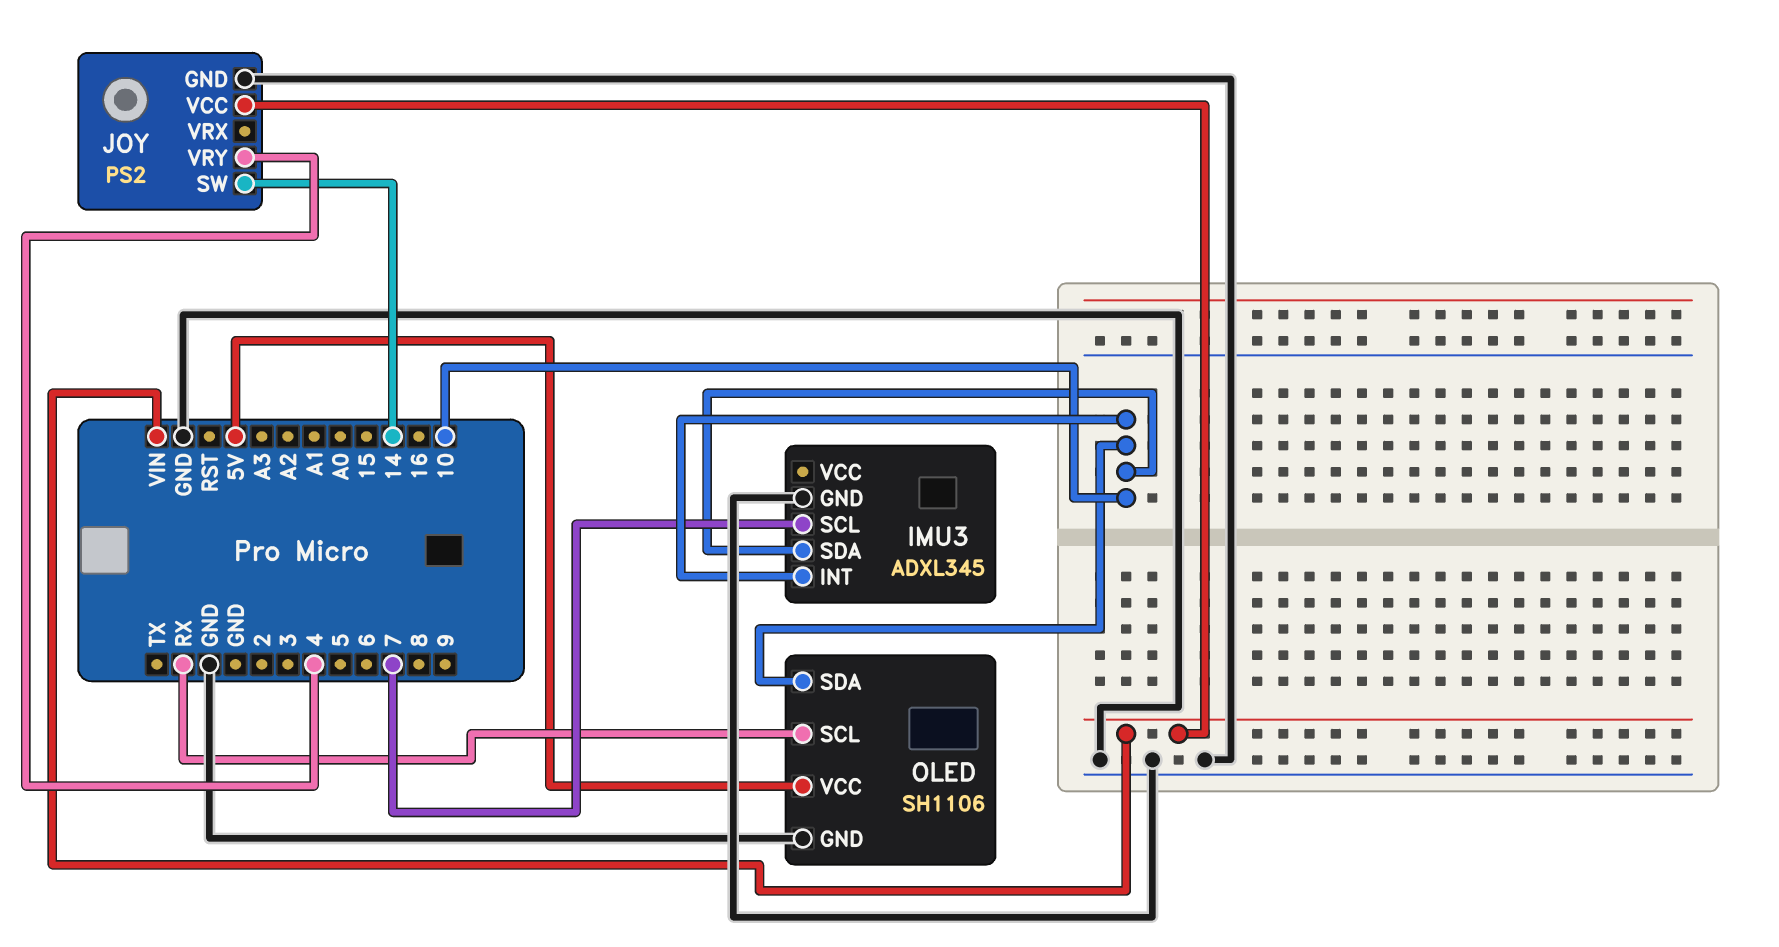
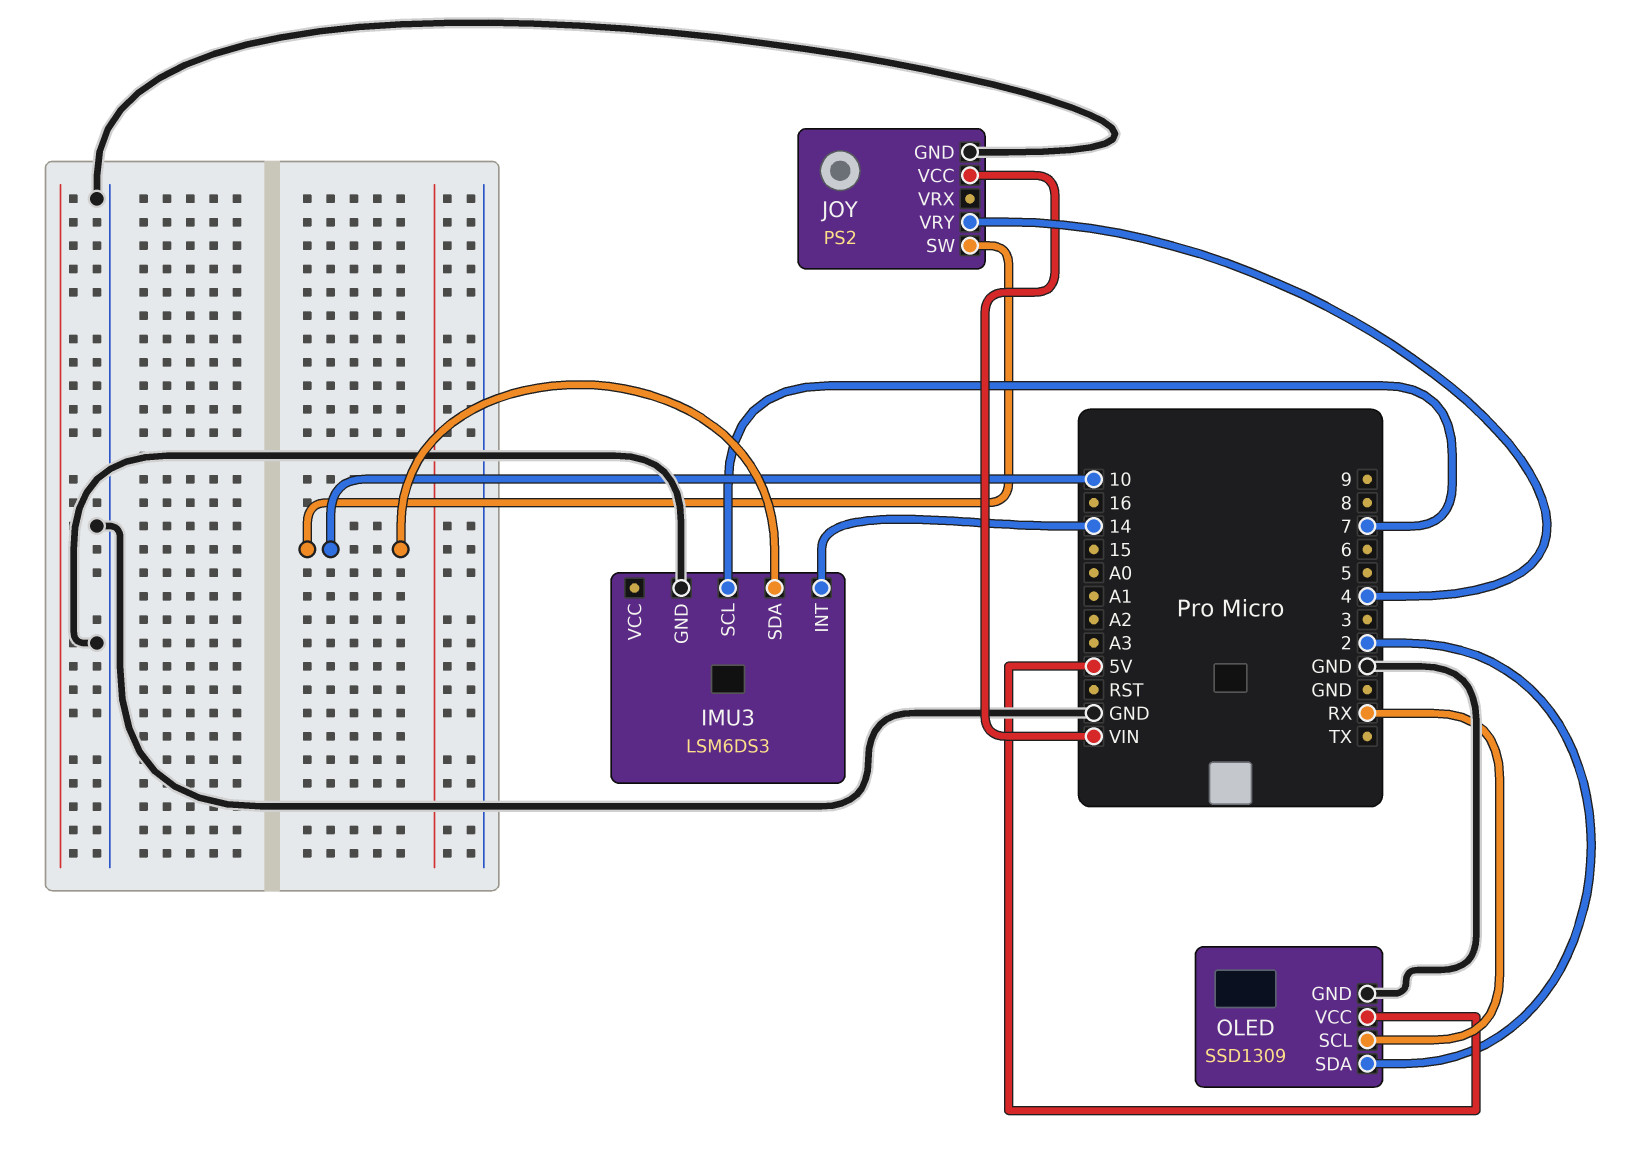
IMU3: ADXL345 -> LSM6DS3
IMU3 pin INT: 10 -> 14
JOY pin SW: 14 -> 10
OLED: SH1106 -> SSD1309
OLED pin SDA: 10 -> 2

